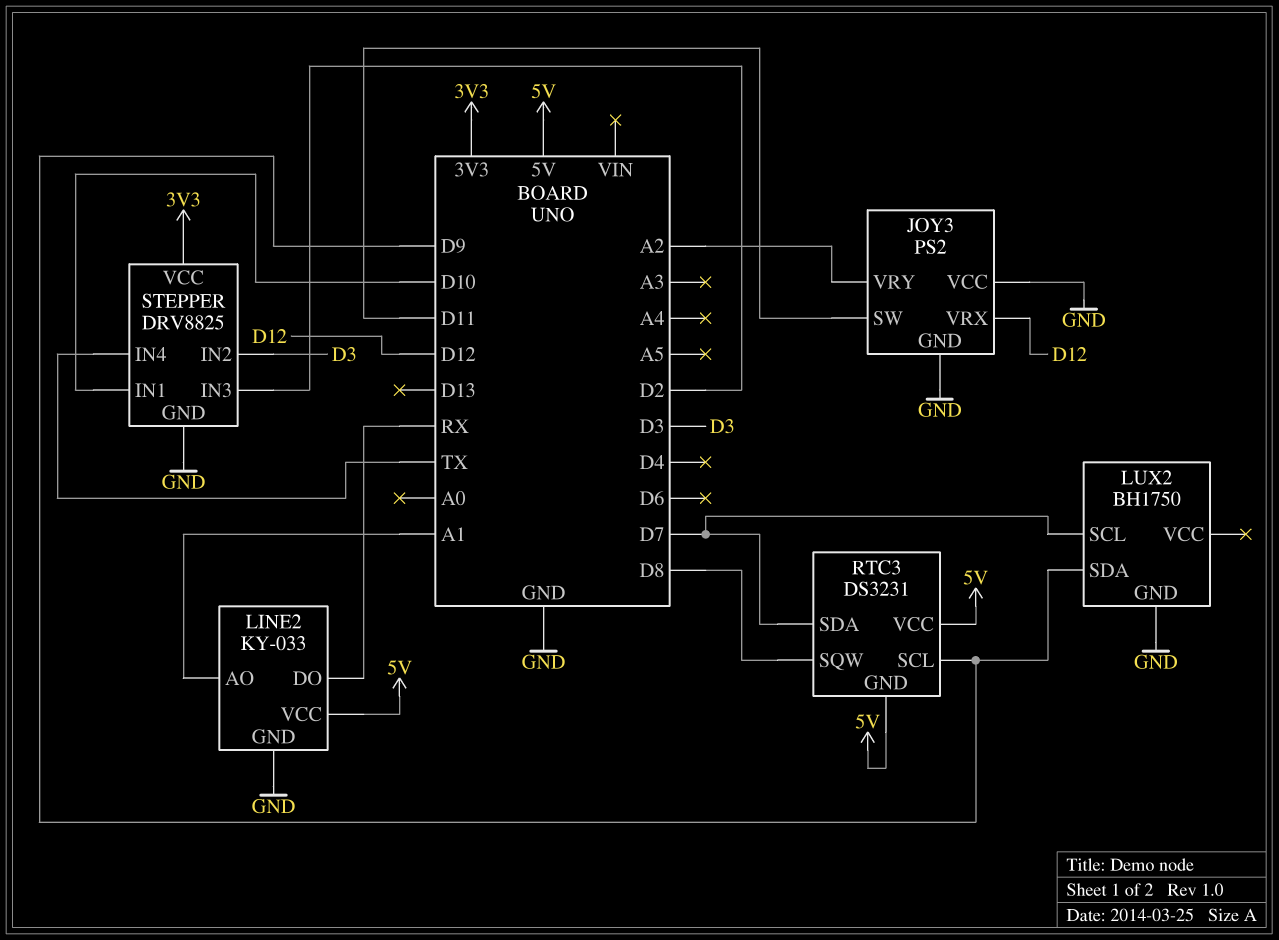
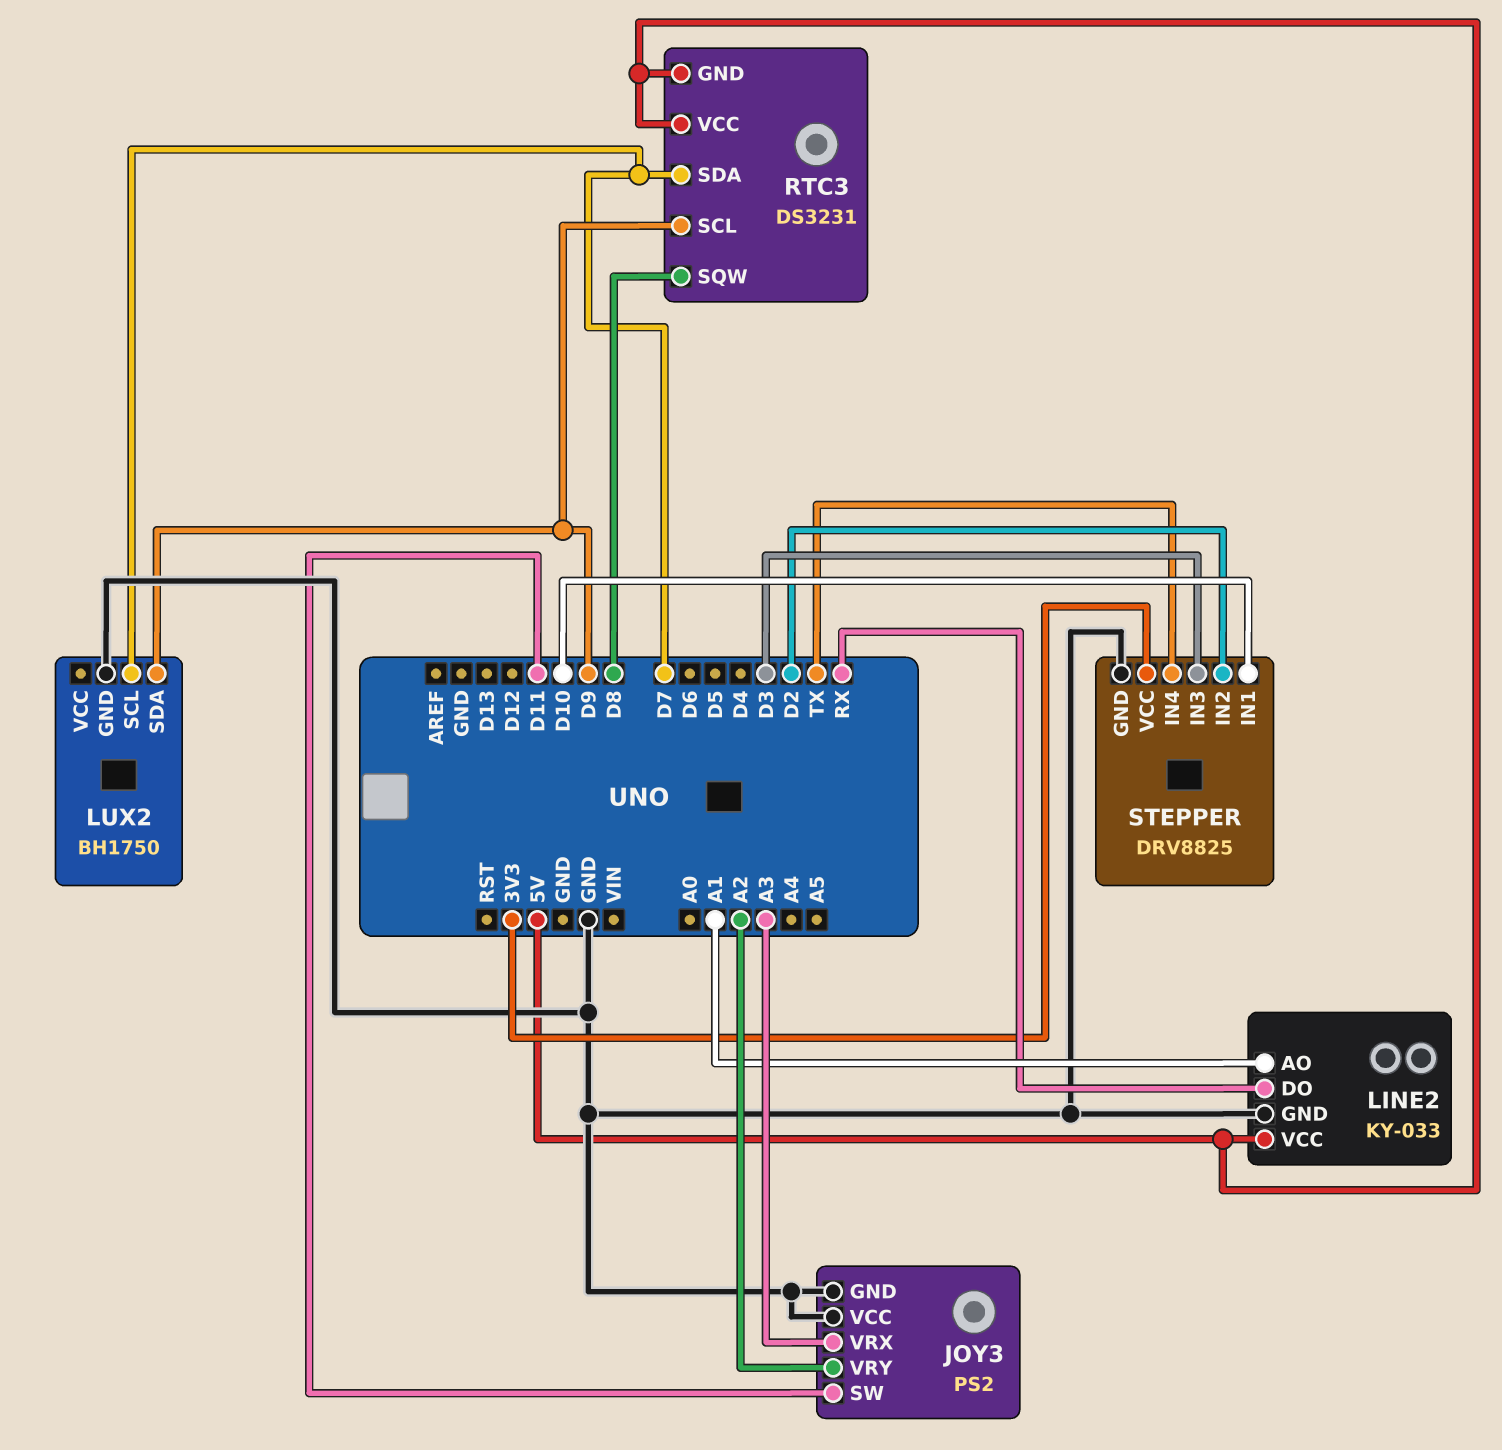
JOY3 pin VRX: D12 -> A3
STEPPER pin IN2: D3 -> D2
STEPPER pin IN3: D2 -> D3

